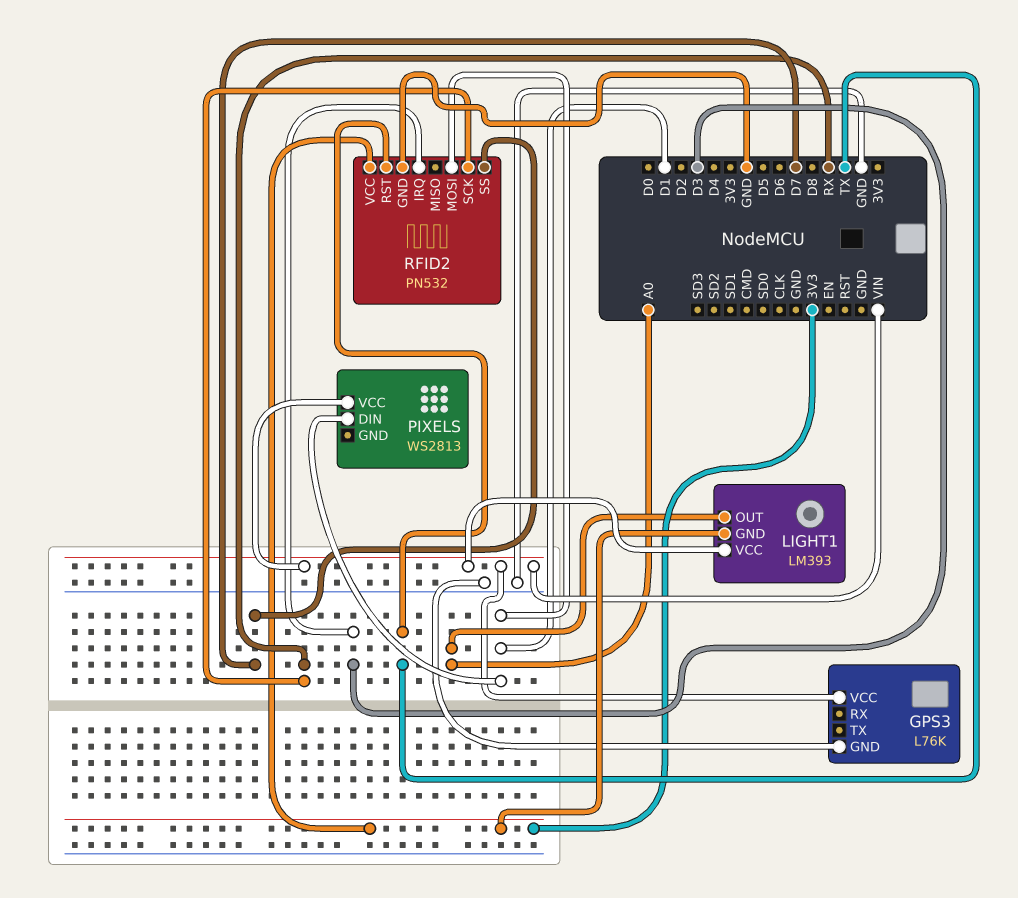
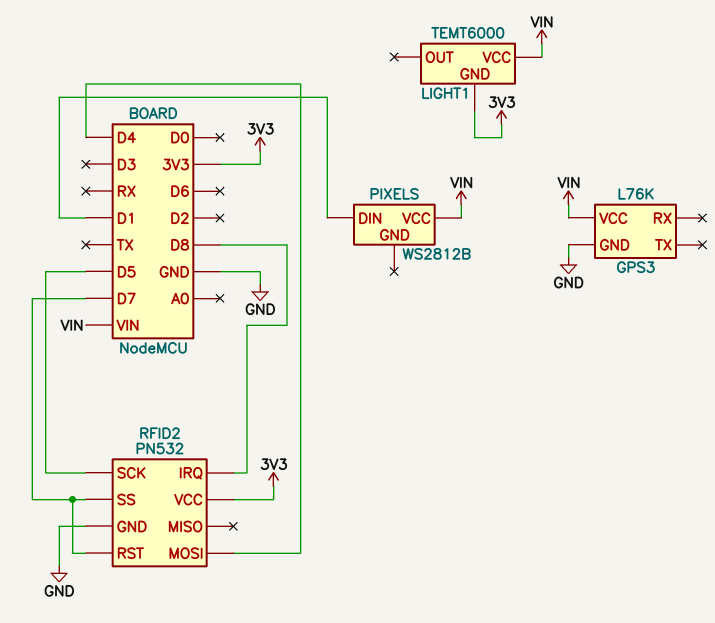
LIGHT1: LM393 -> TEMT6000
LIGHT1 pin OUT: A0 -> none
PIXELS: WS2813 -> WS2812B
RFID2 pin IRQ: D3 -> D8
RFID2 pin MOSI: D1 -> D4
RFID2 pin RST: TX -> D7
RFID2 pin SCK: RX -> D5

